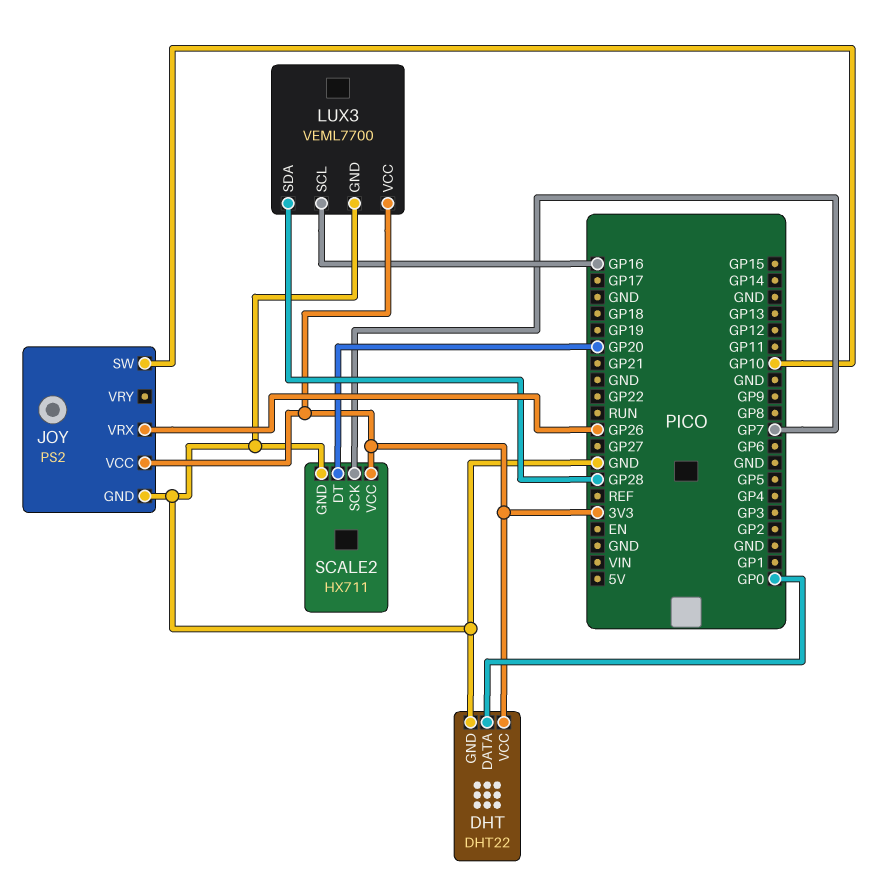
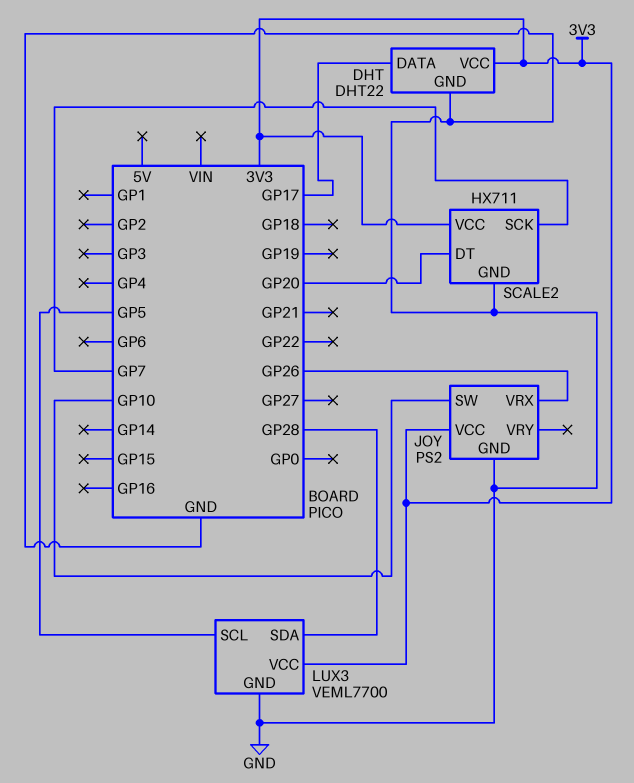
DHT pin DATA: GP0 -> GP17
LUX3 pin SCL: GP16 -> GP5

